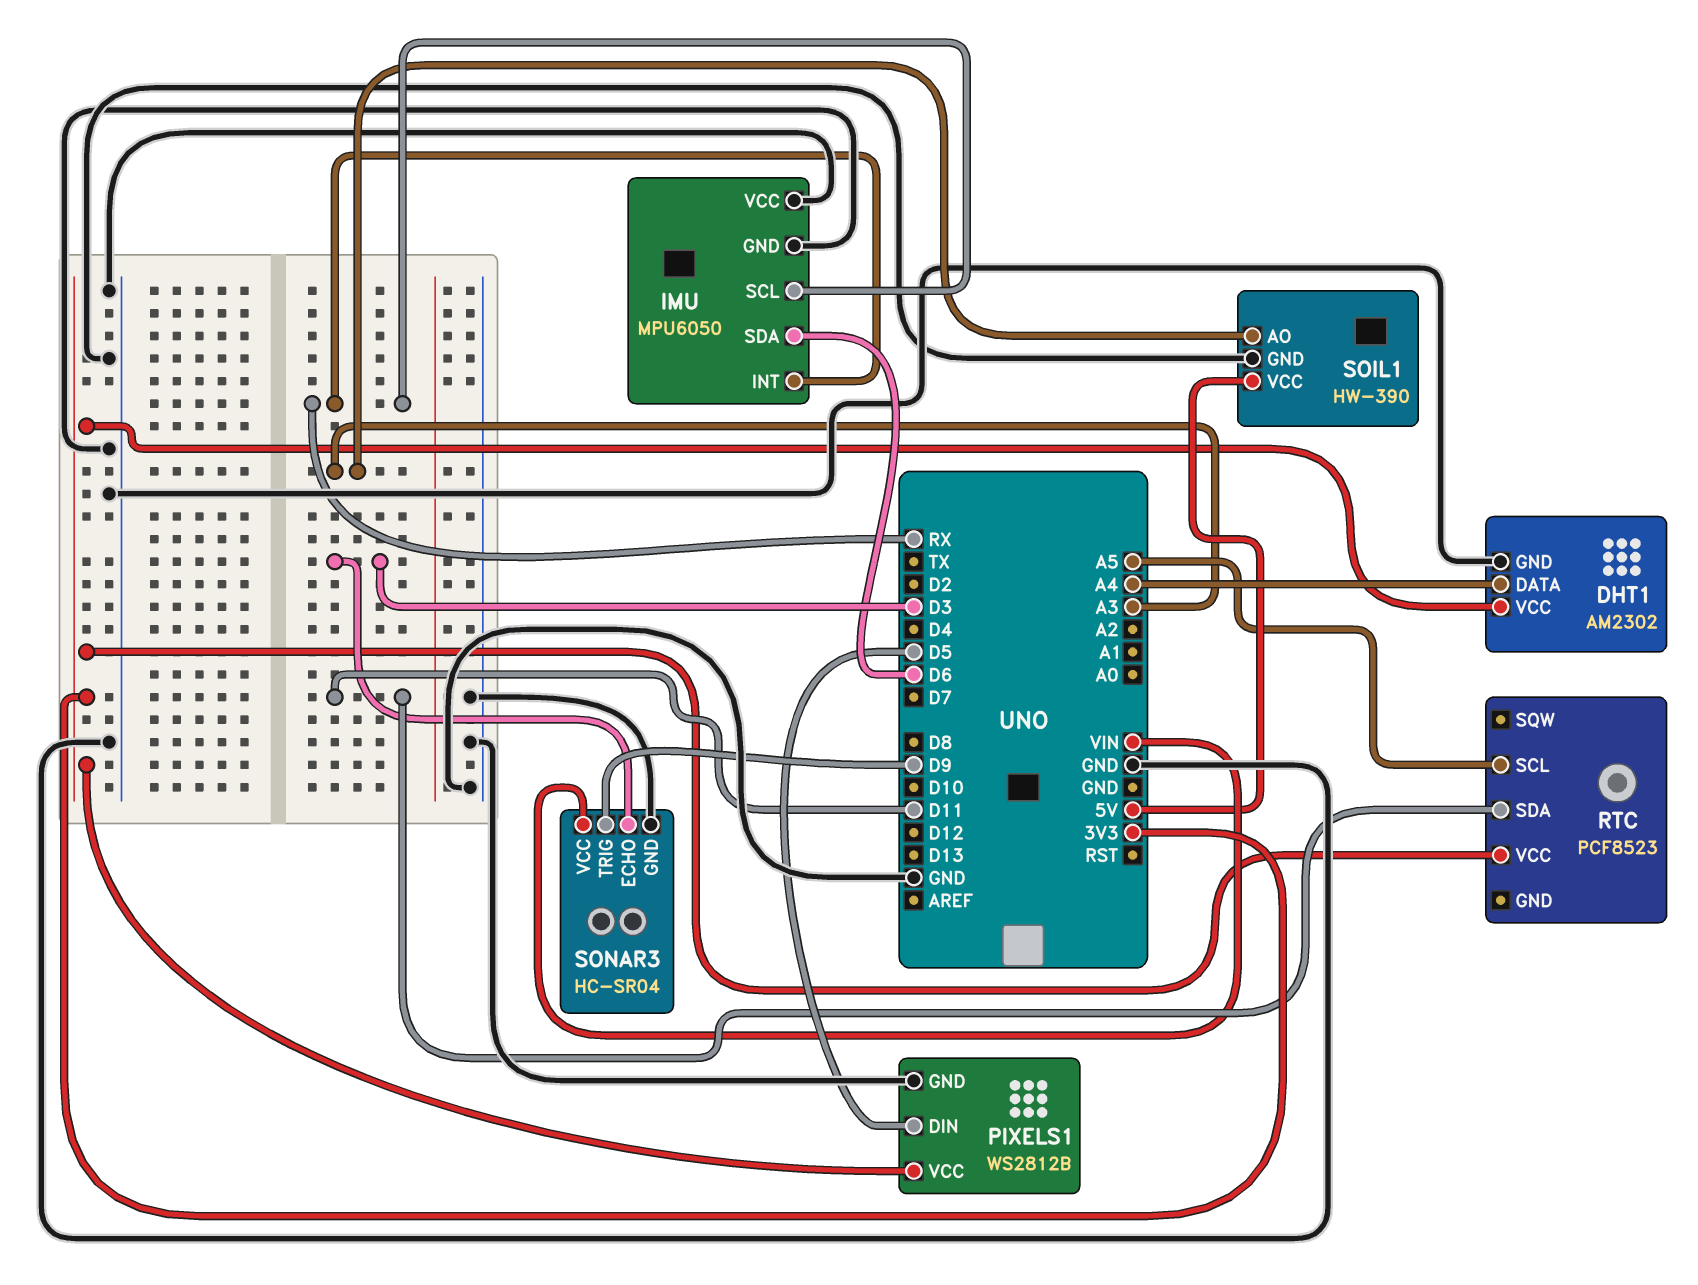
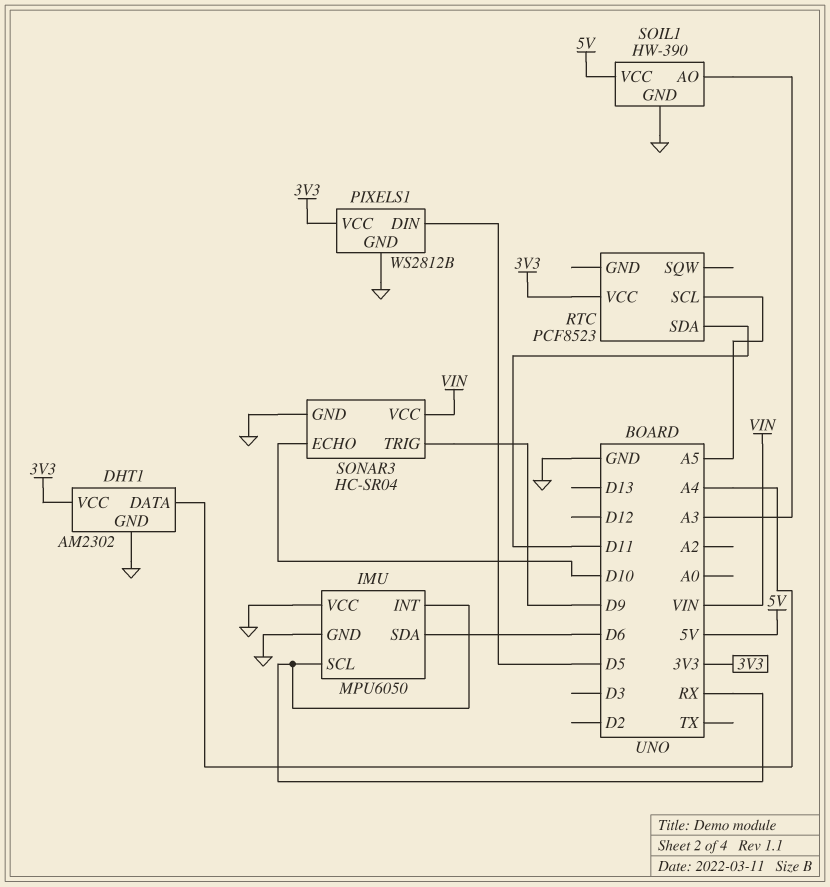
SONAR3 pin ECHO: D3 -> D10

